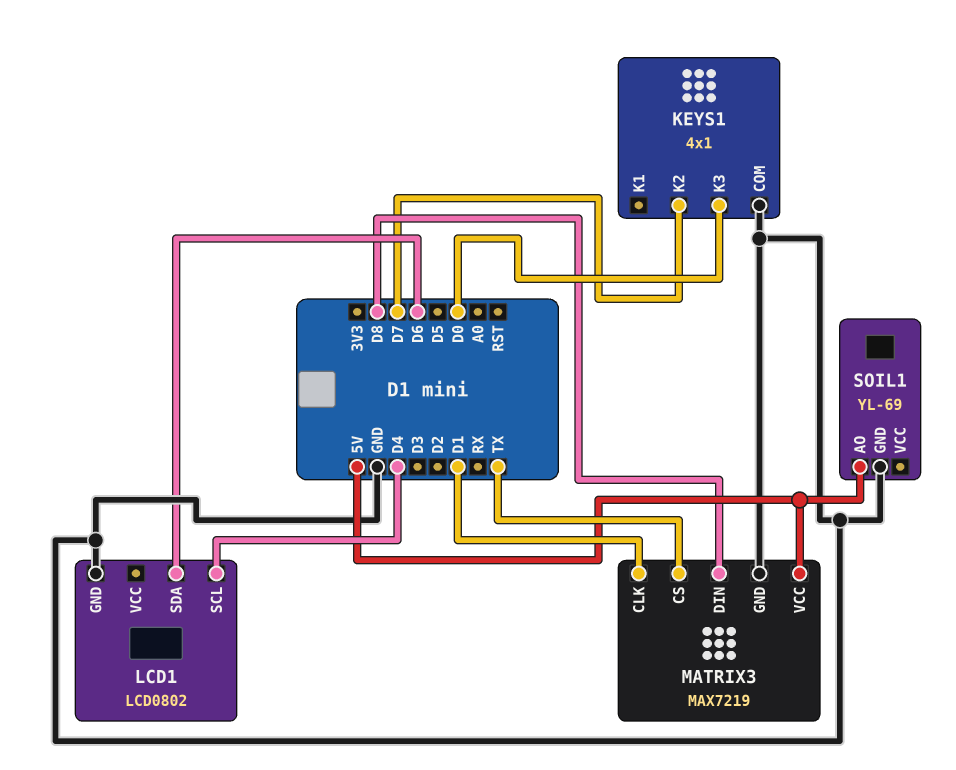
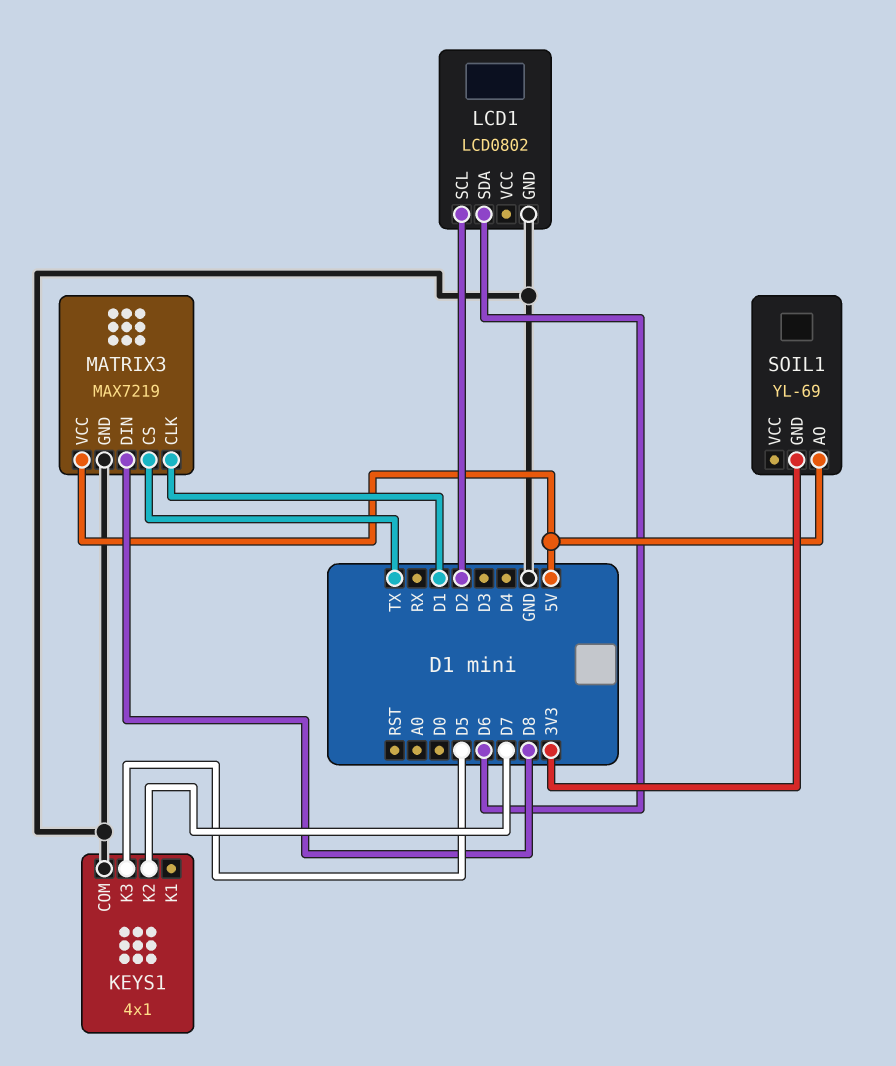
KEYS1 pin K3: D0 -> D5
LCD1 pin SCL: D4 -> D2
SOIL1 pin GND: GND -> 3V3

